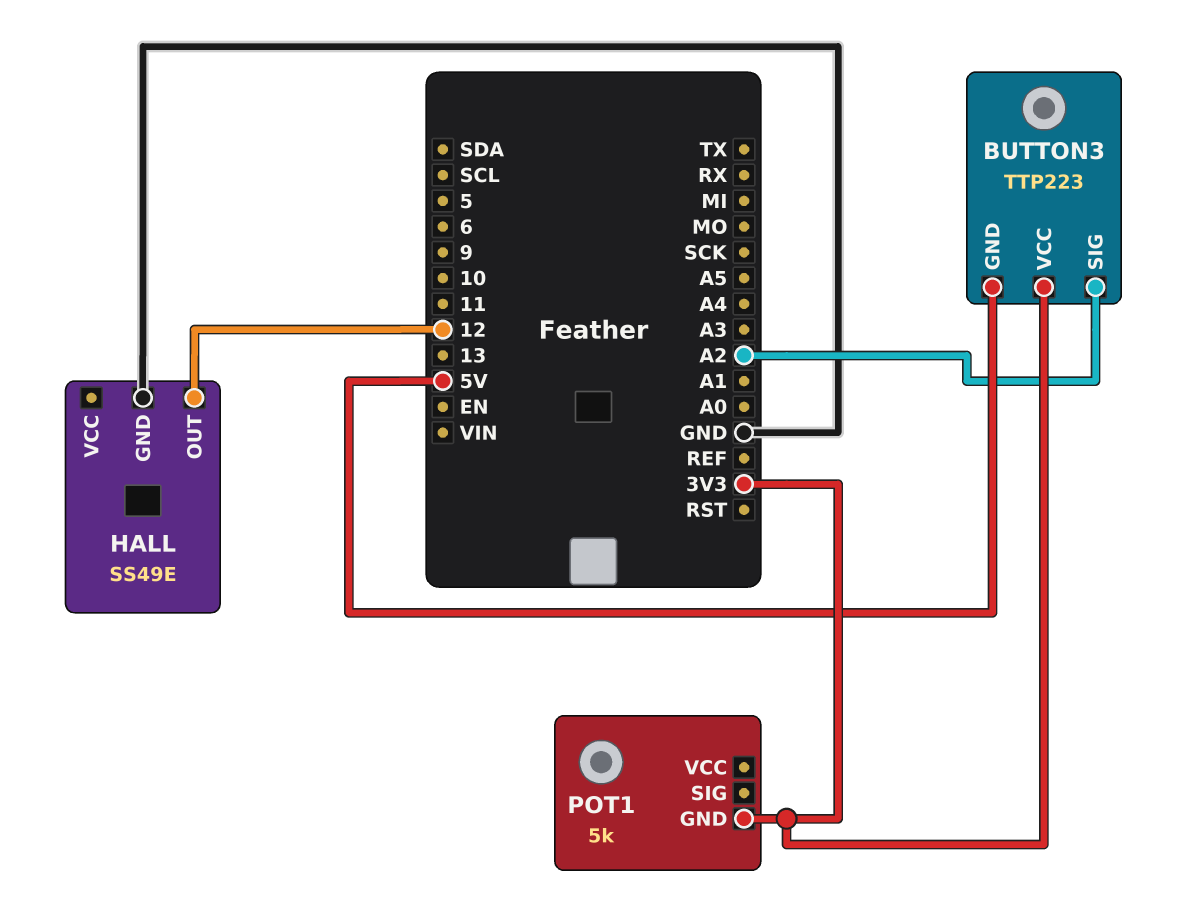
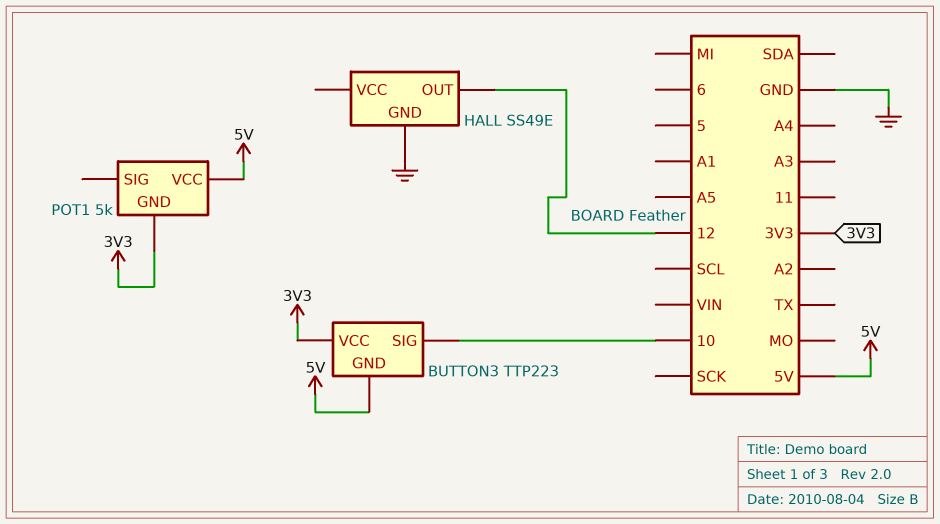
BUTTON3 pin SIG: A2 -> 10
POT1 pin VCC: none -> 5V

